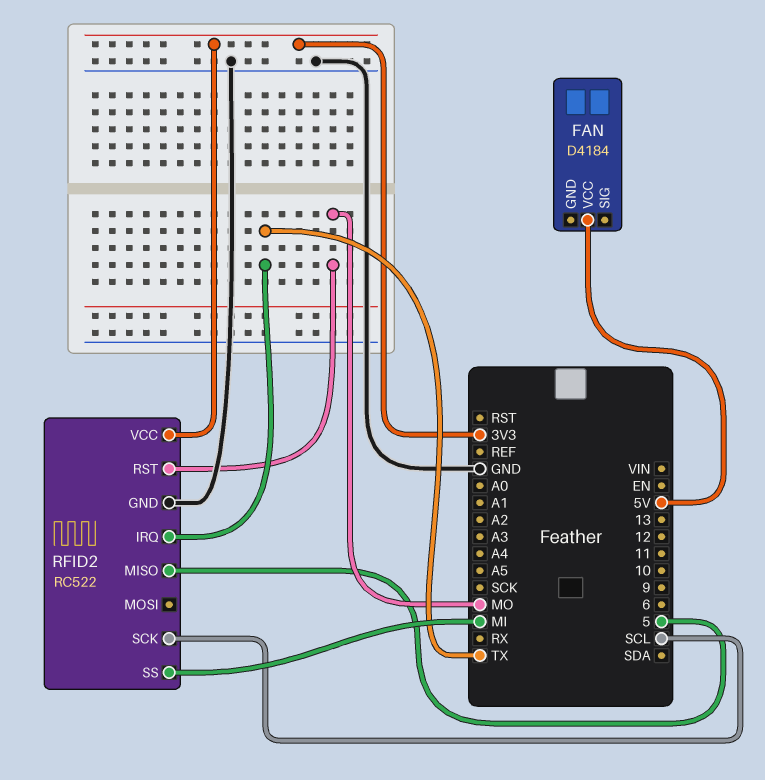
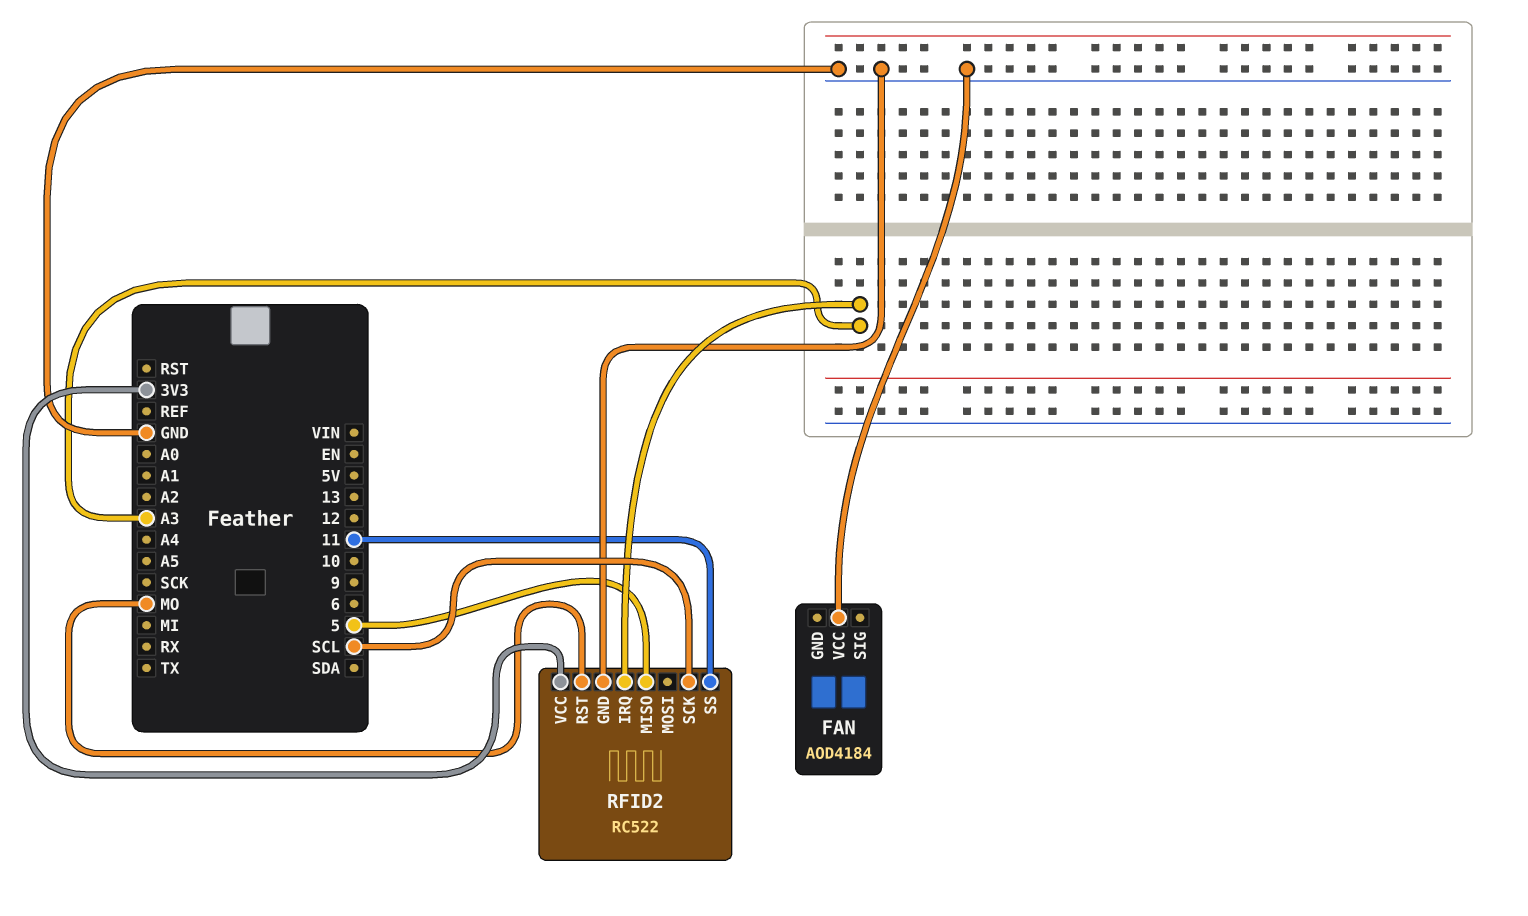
FAN: D4184 -> AOD4184
FAN pin VCC: 5V -> GND
RFID2 pin IRQ: TX -> A3
RFID2 pin SS: MI -> 11

